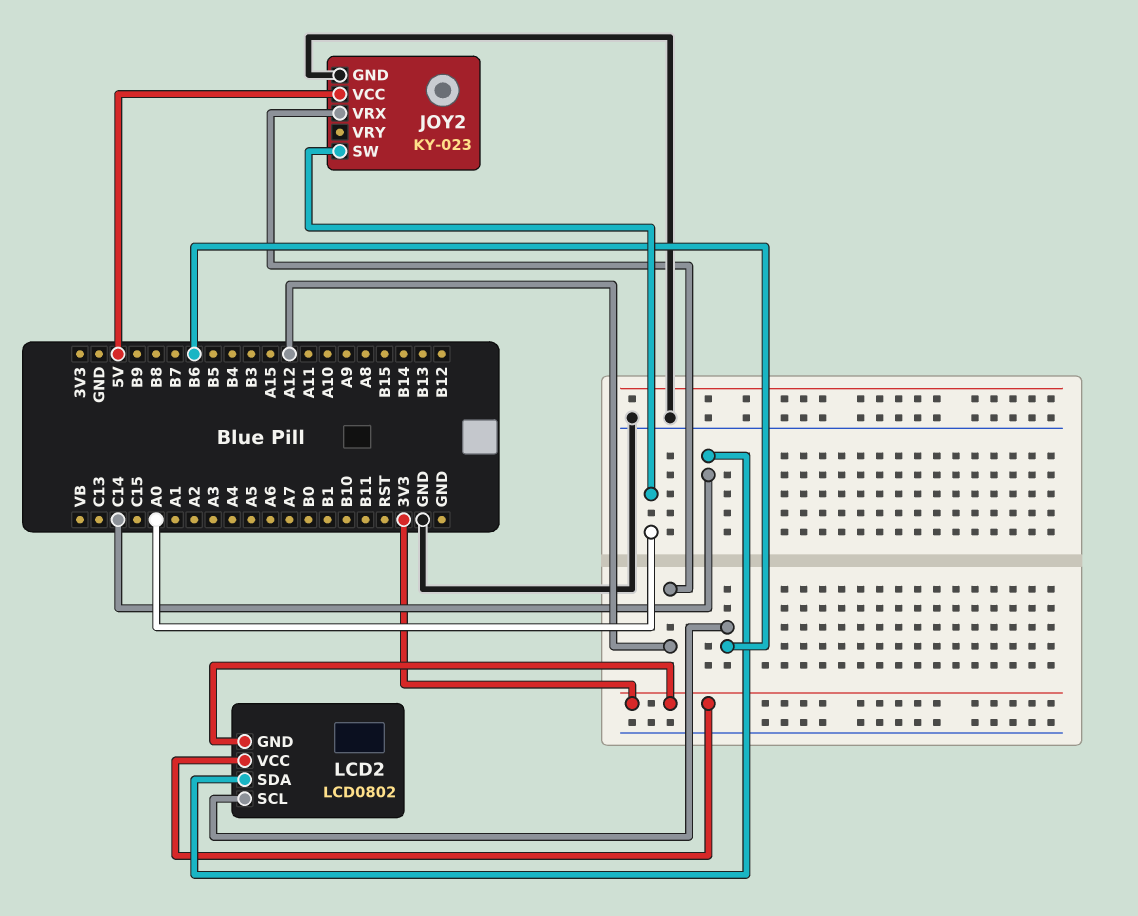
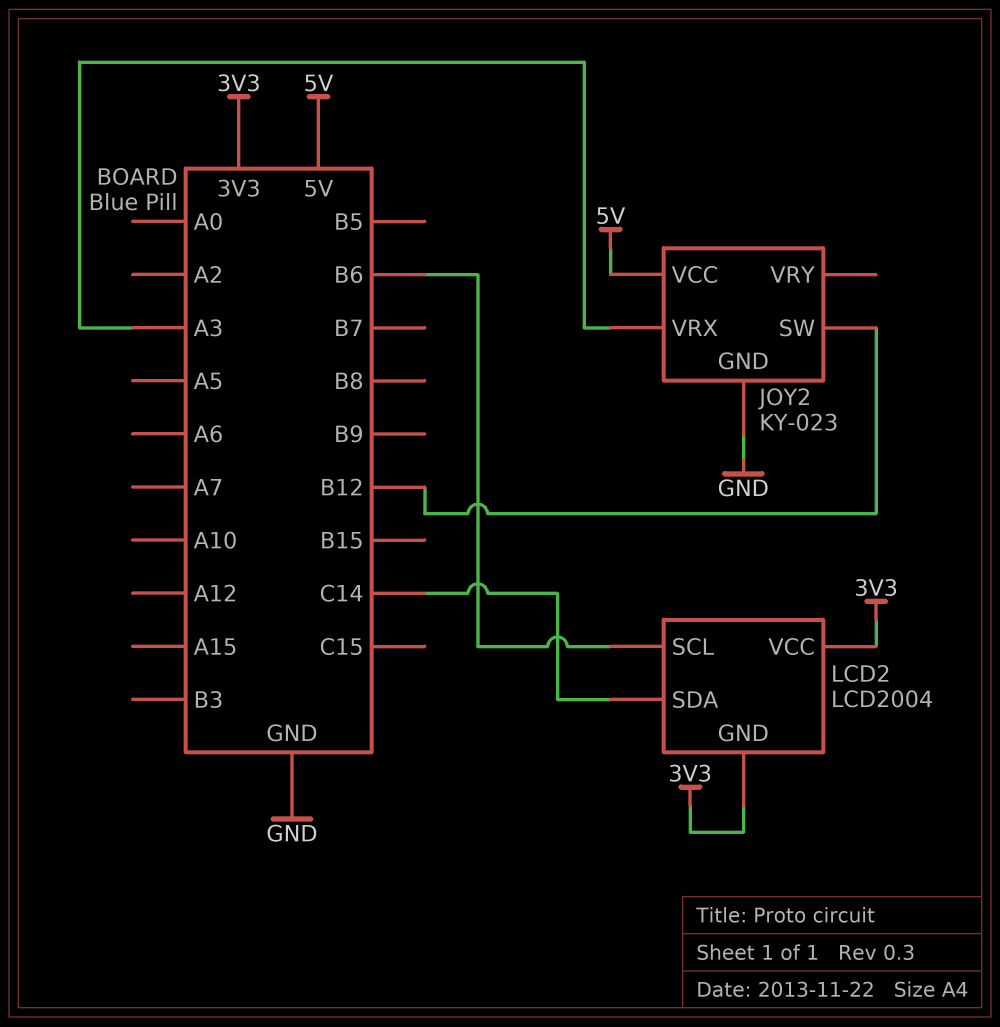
JOY2 pin SW: A0 -> B12
JOY2 pin VRX: A12 -> A3
LCD2: LCD0802 -> LCD2004

